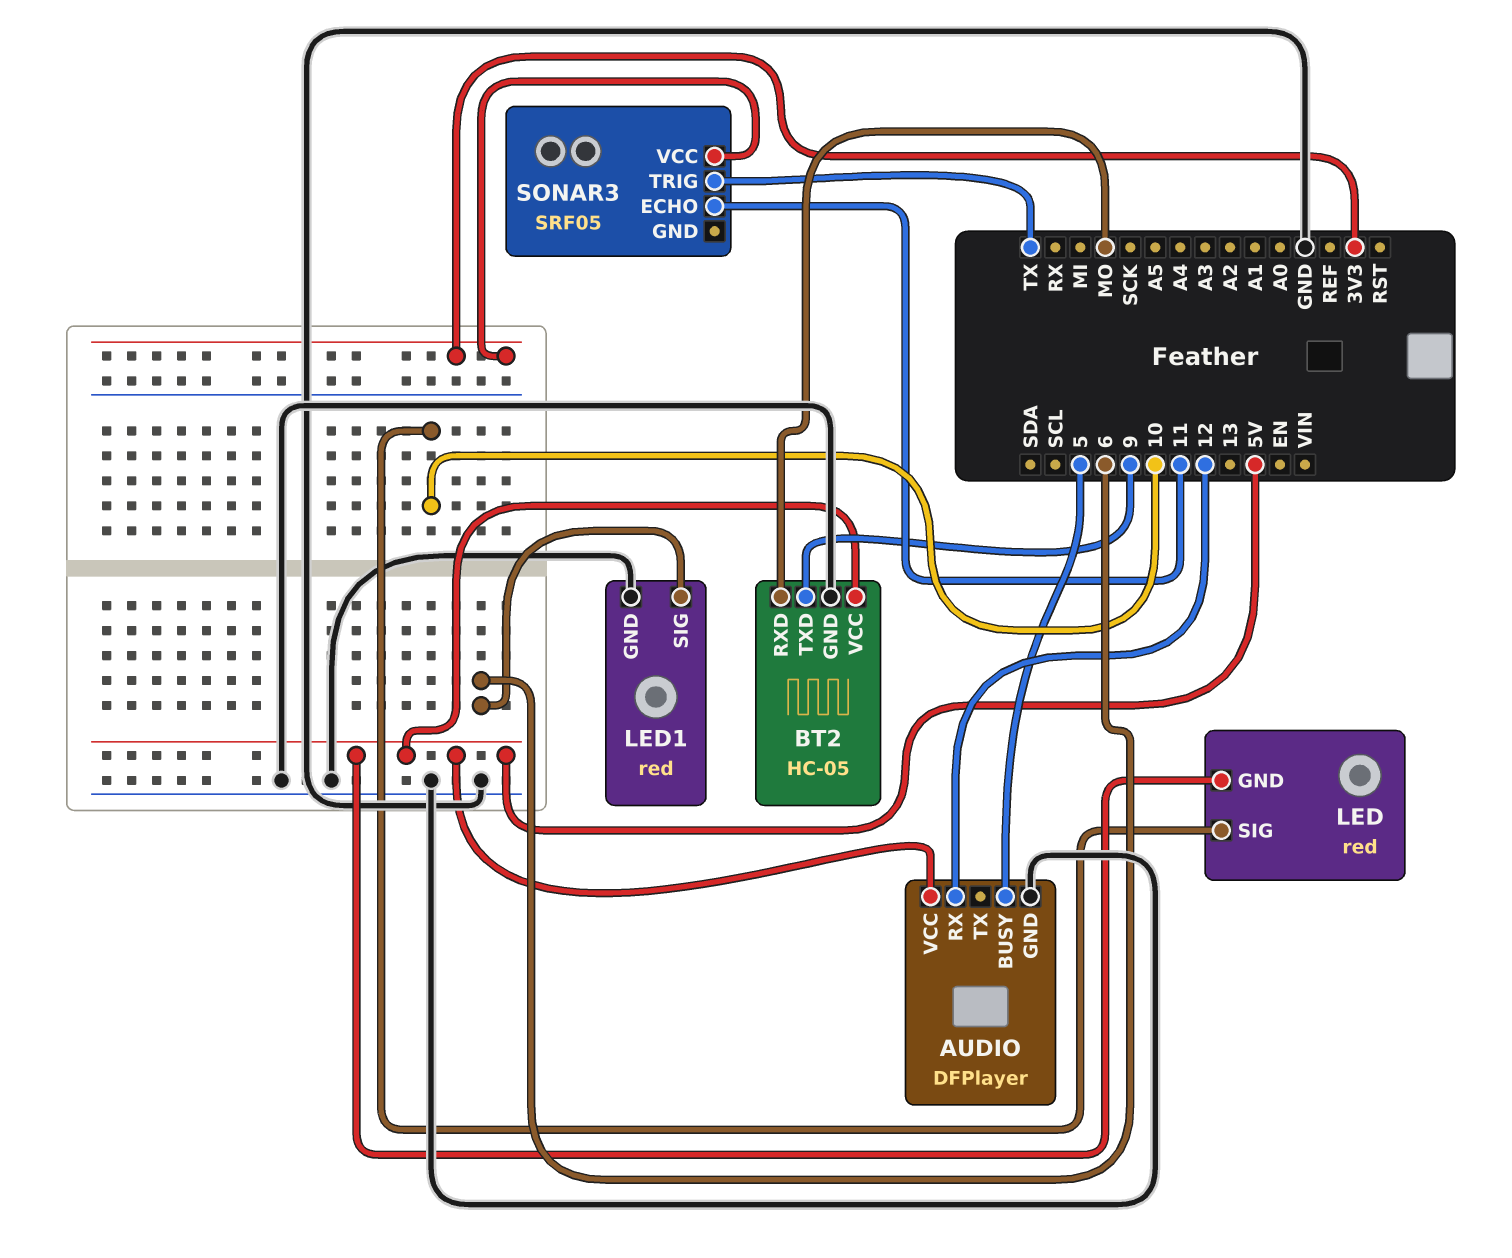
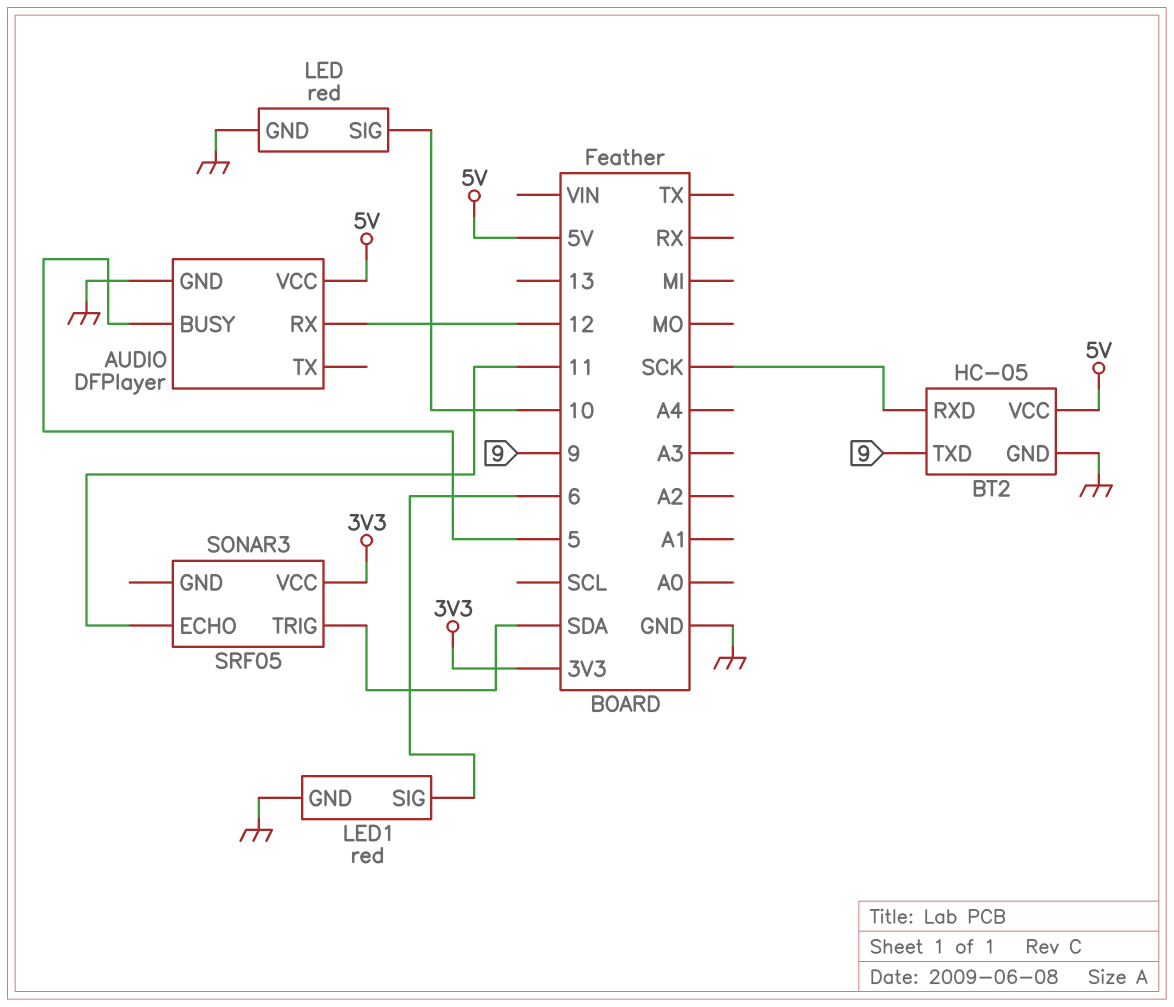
BT2 pin RXD: MO -> SCK
LED pin GND: 5V -> GND
SONAR3 pin TRIG: TX -> SDA

